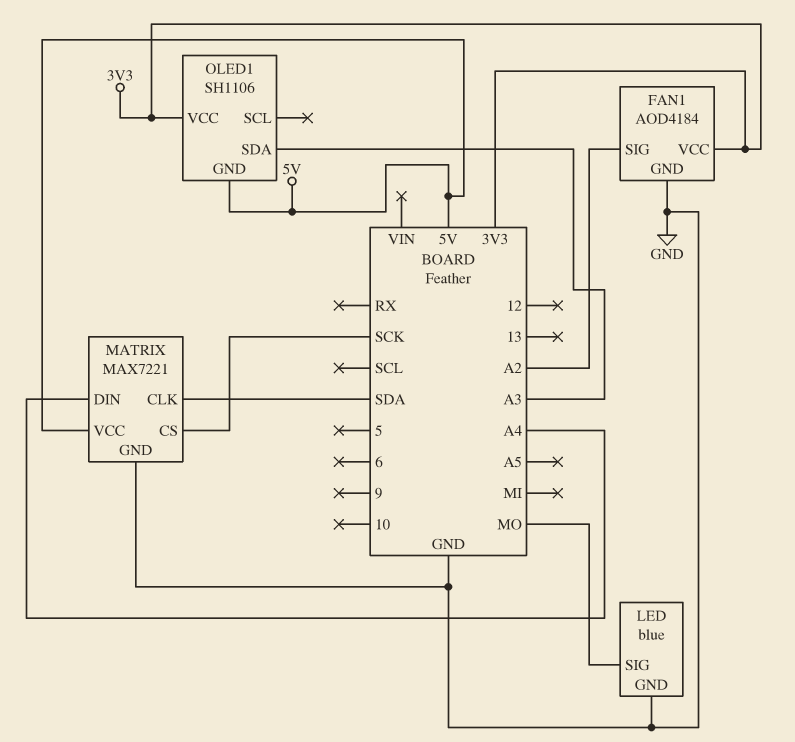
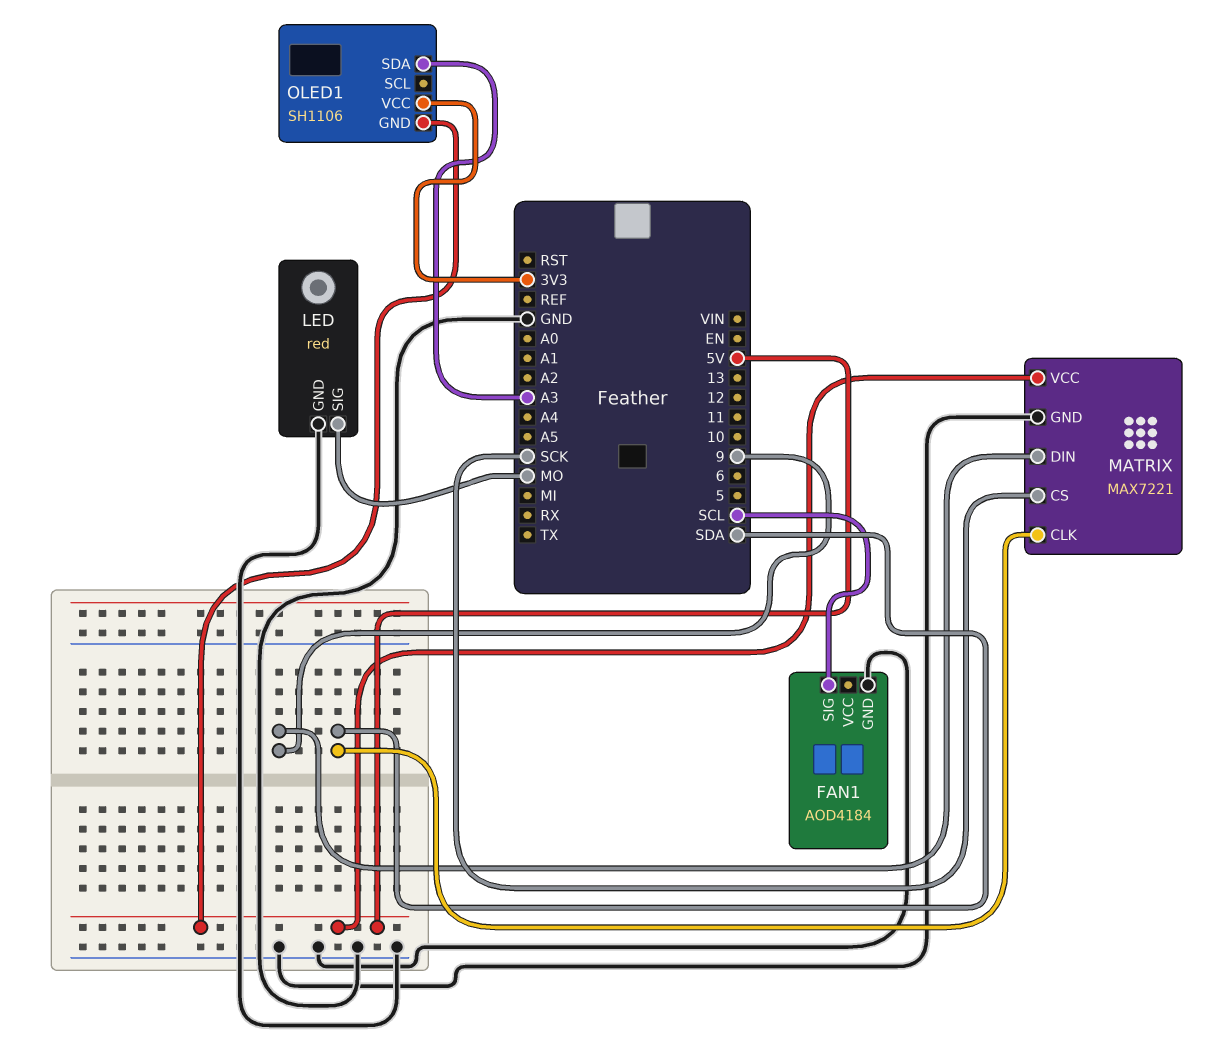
FAN1 pin SIG: A2 -> SCL
FAN1 pin VCC: 3V3 -> none
LED: blue -> red
MATRIX pin DIN: A4 -> 9

